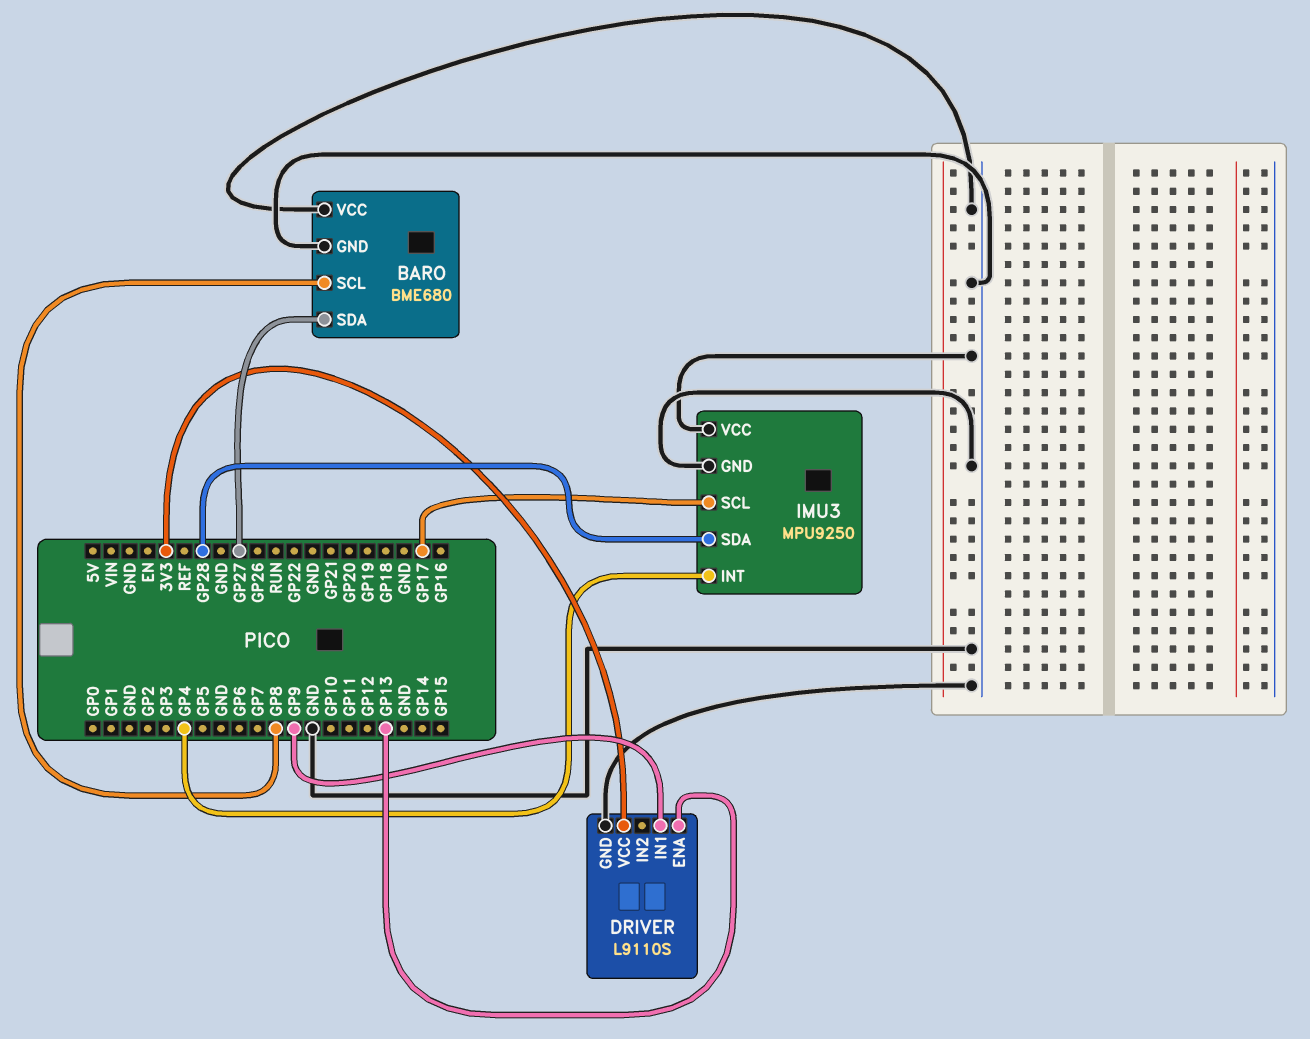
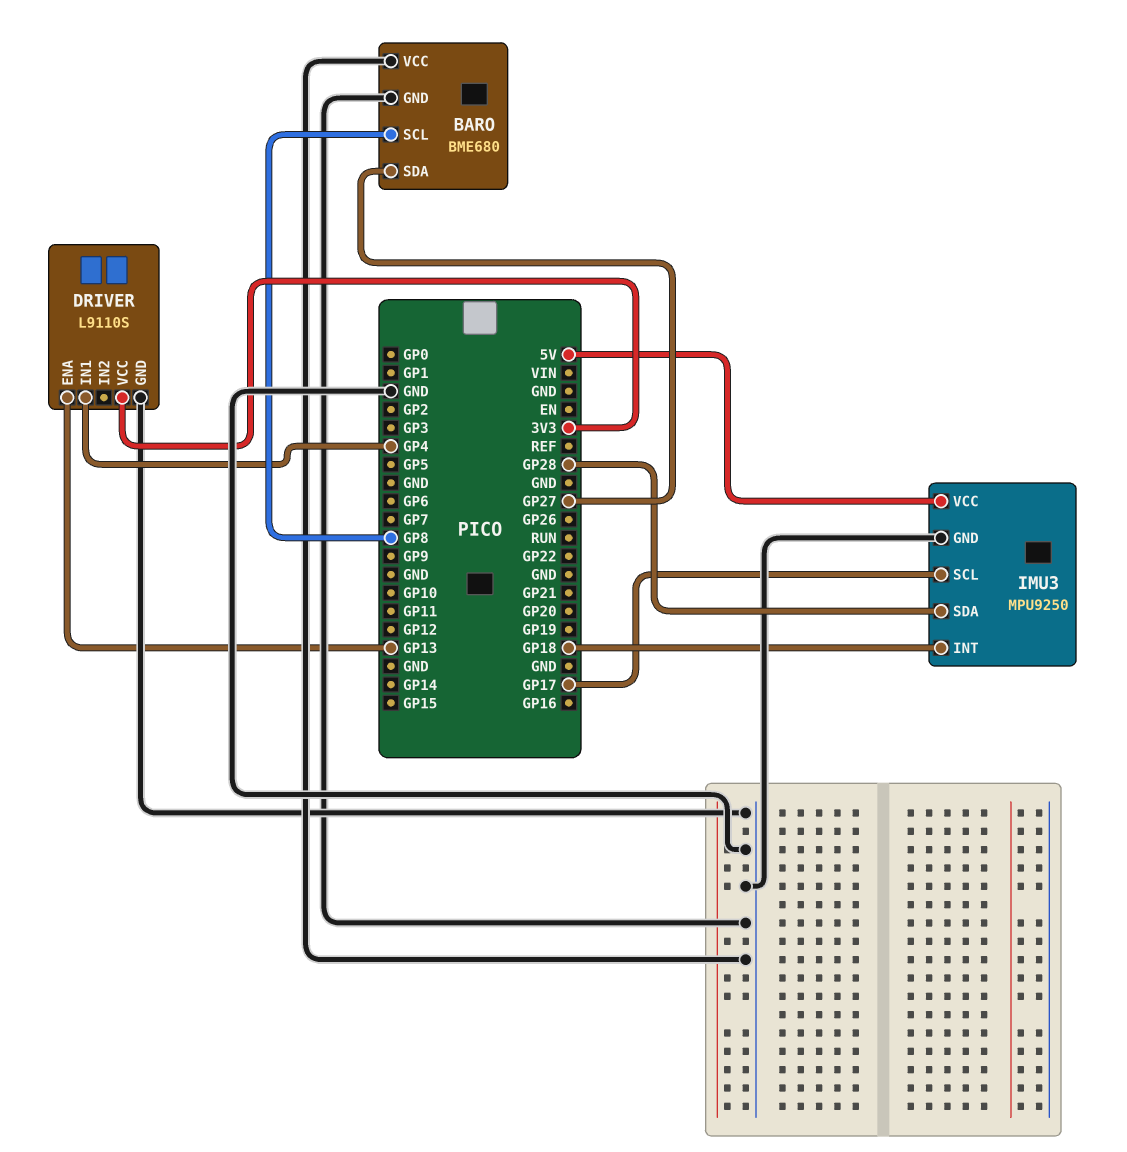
DRIVER pin IN1: GP9 -> GP4
IMU3 pin INT: GP4 -> GP18
IMU3 pin VCC: GND -> 5V

